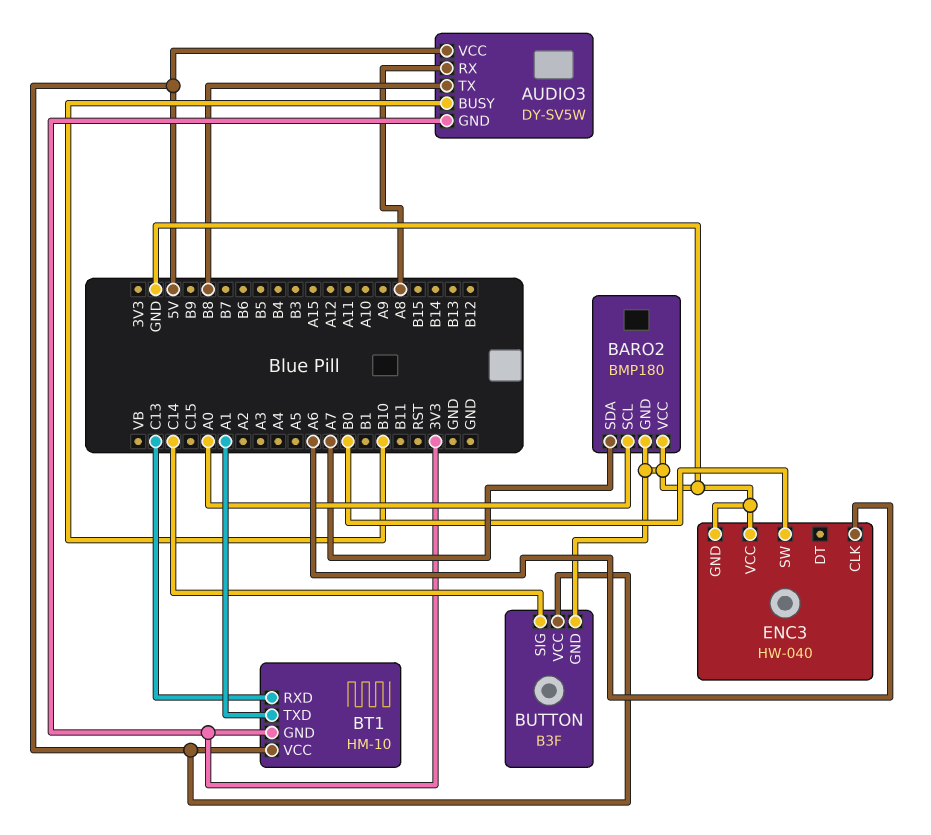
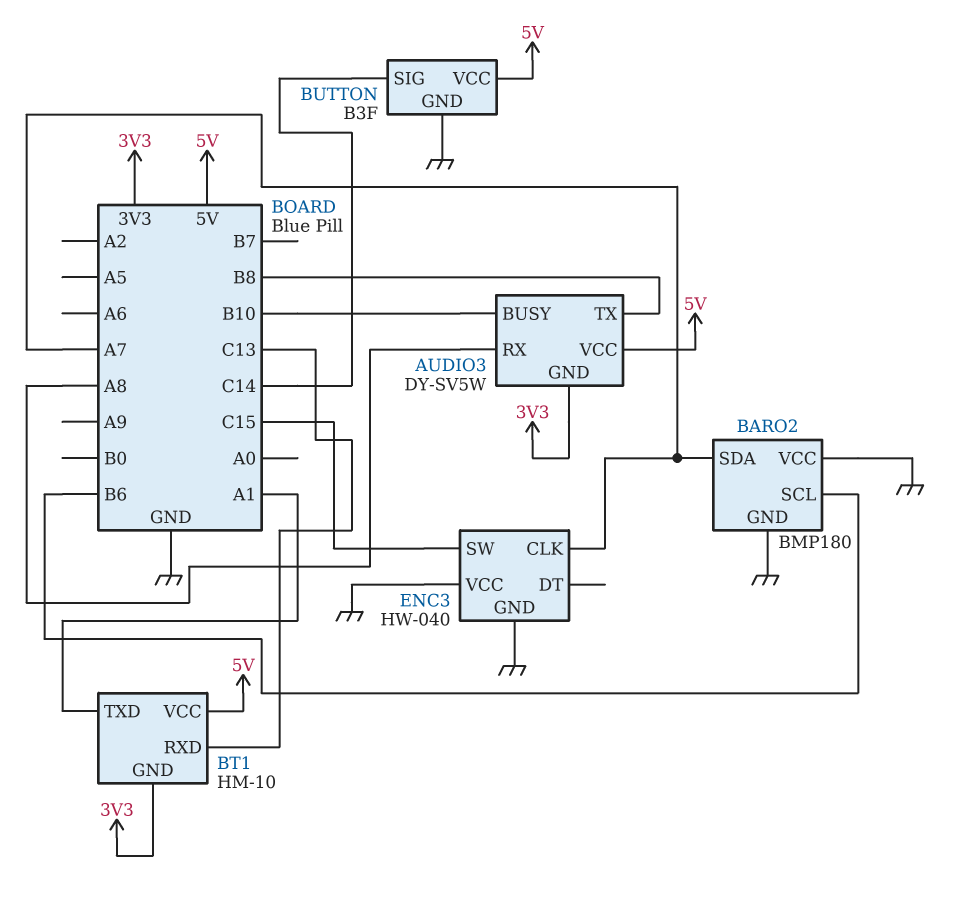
BARO2 pin SCL: A0 -> B6
ENC3 pin CLK: A6 -> A7
ENC3 pin SW: B0 -> C15

